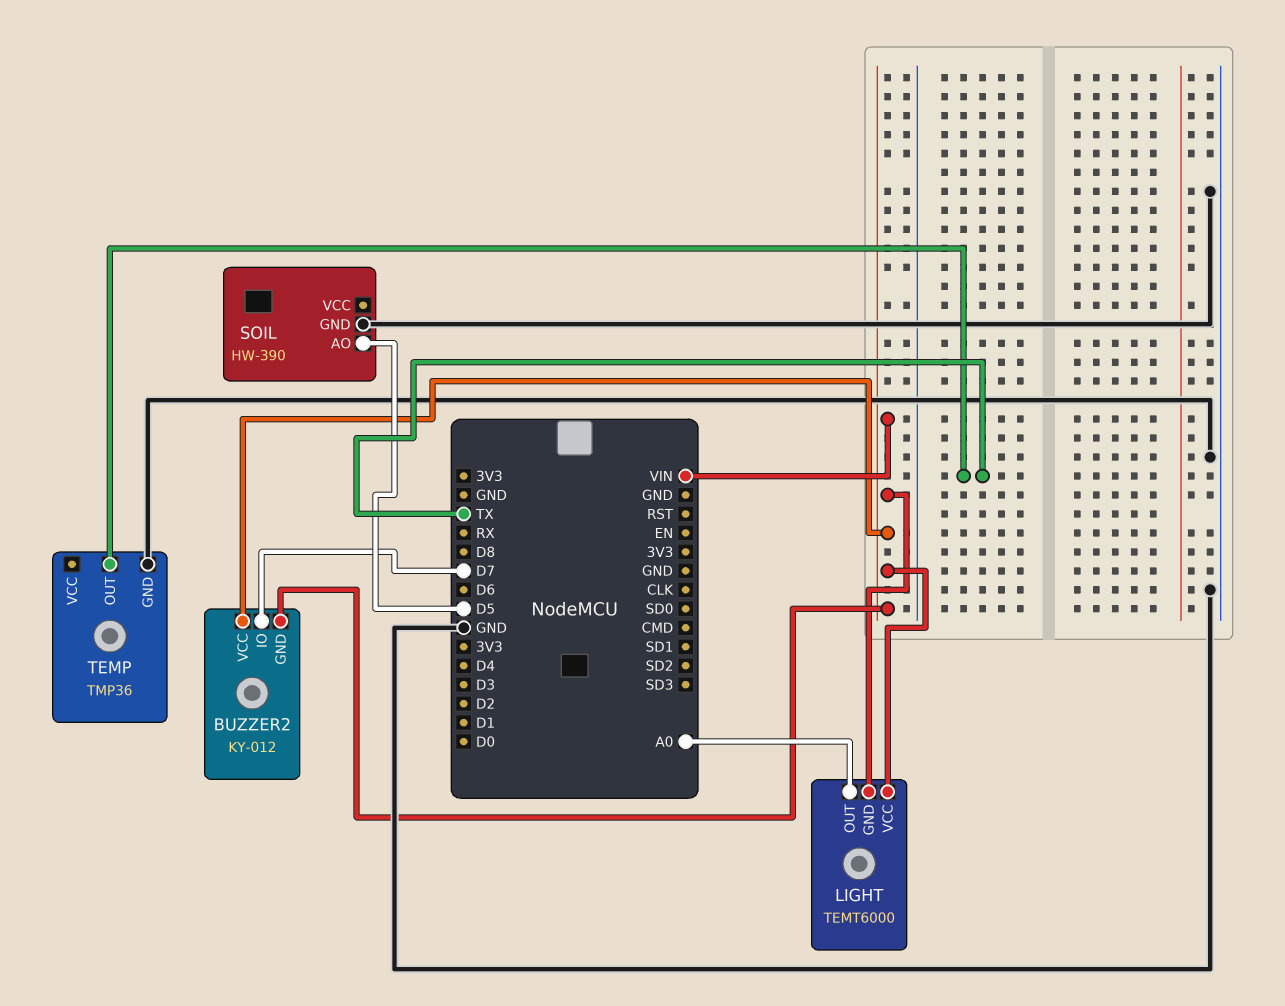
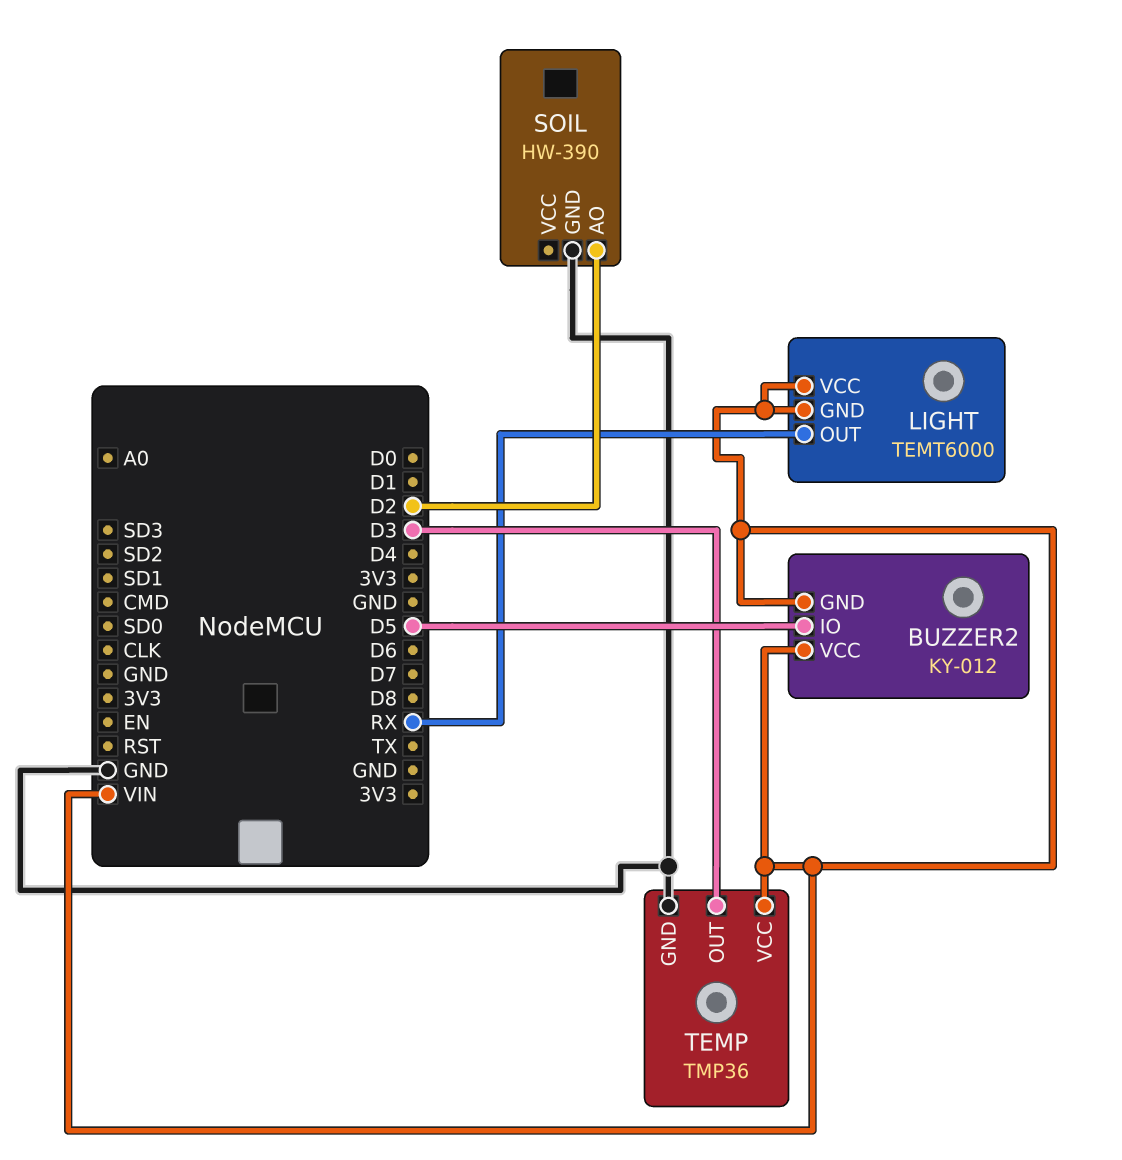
BUZZER2 pin IO: D7 -> D5
LIGHT pin OUT: A0 -> RX
SOIL pin AO: D5 -> D2
TEMP pin OUT: TX -> D3
TEMP pin VCC: none -> VIN

